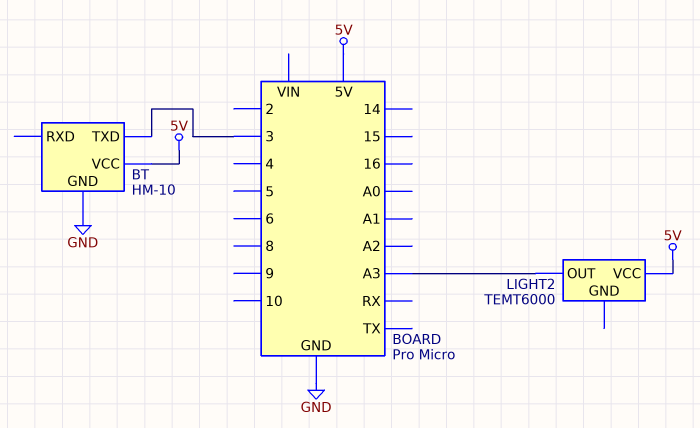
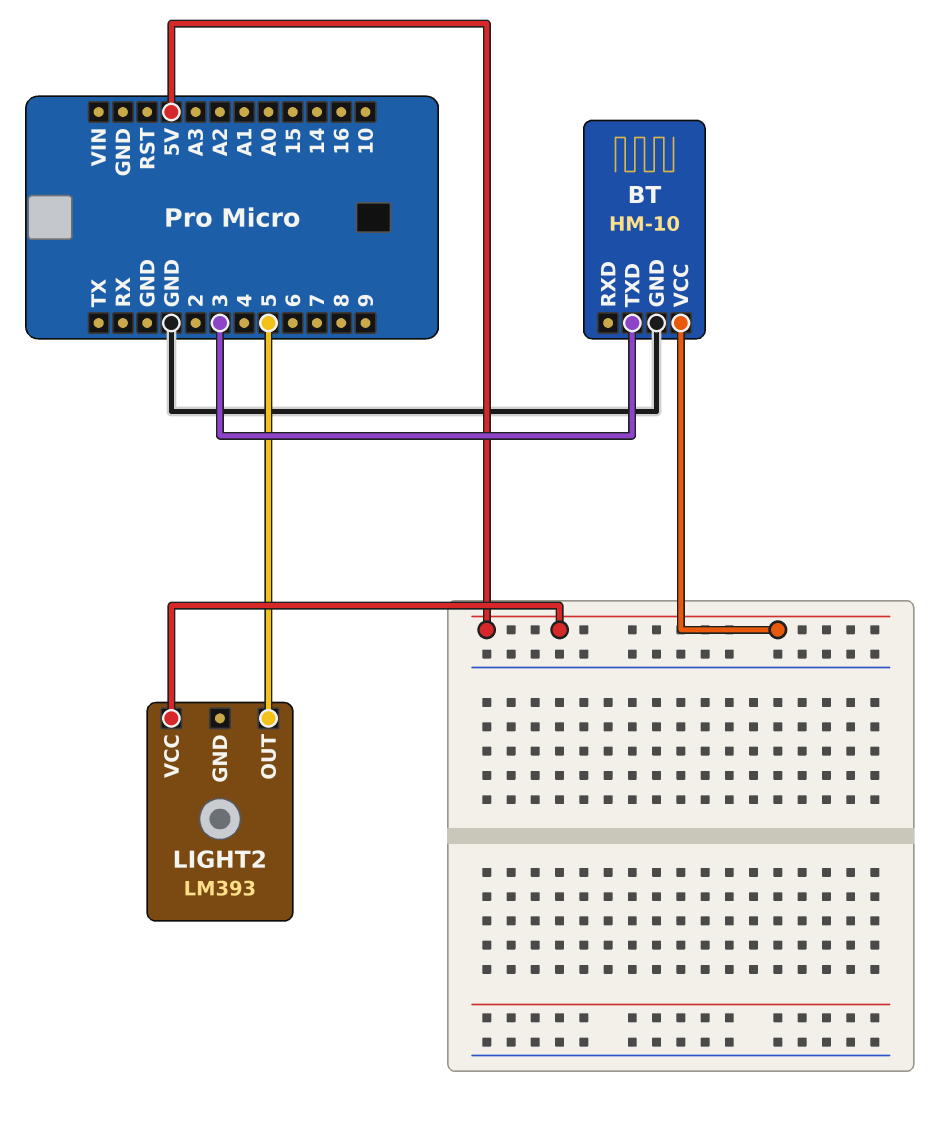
LIGHT2: TEMT6000 -> LM393
LIGHT2 pin OUT: A3 -> 5

